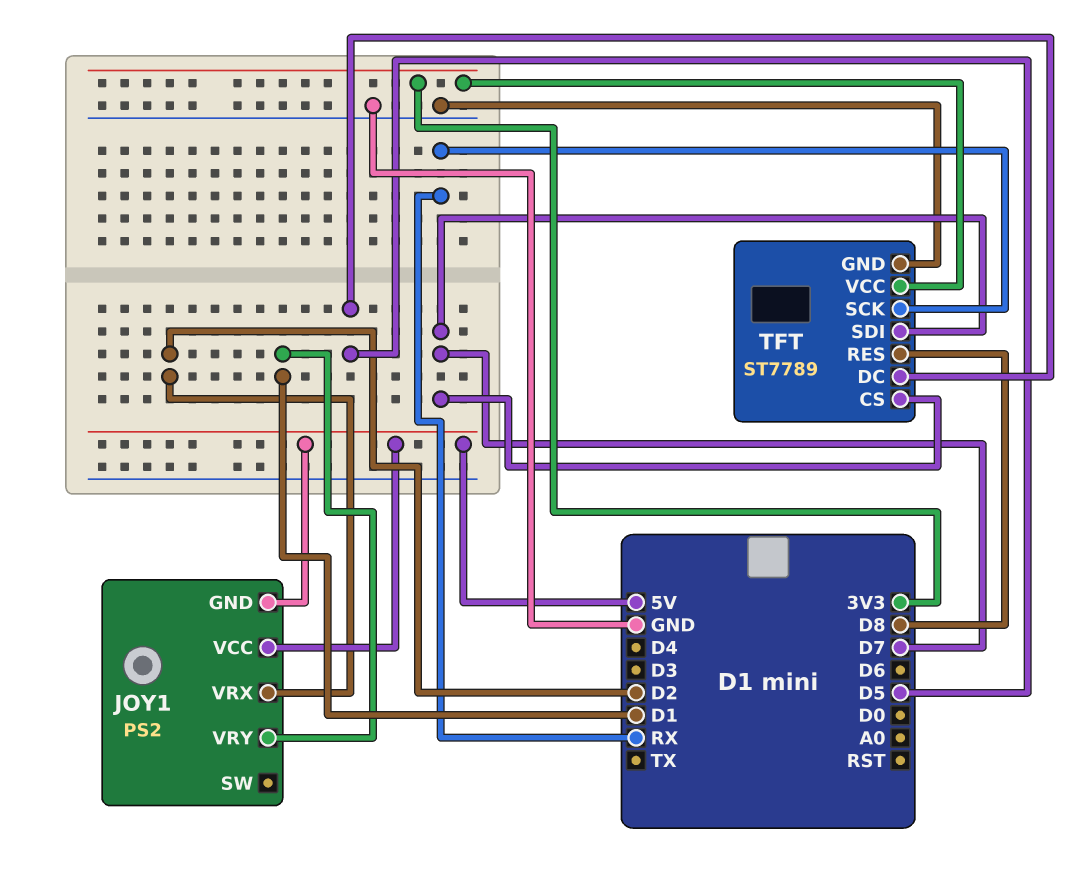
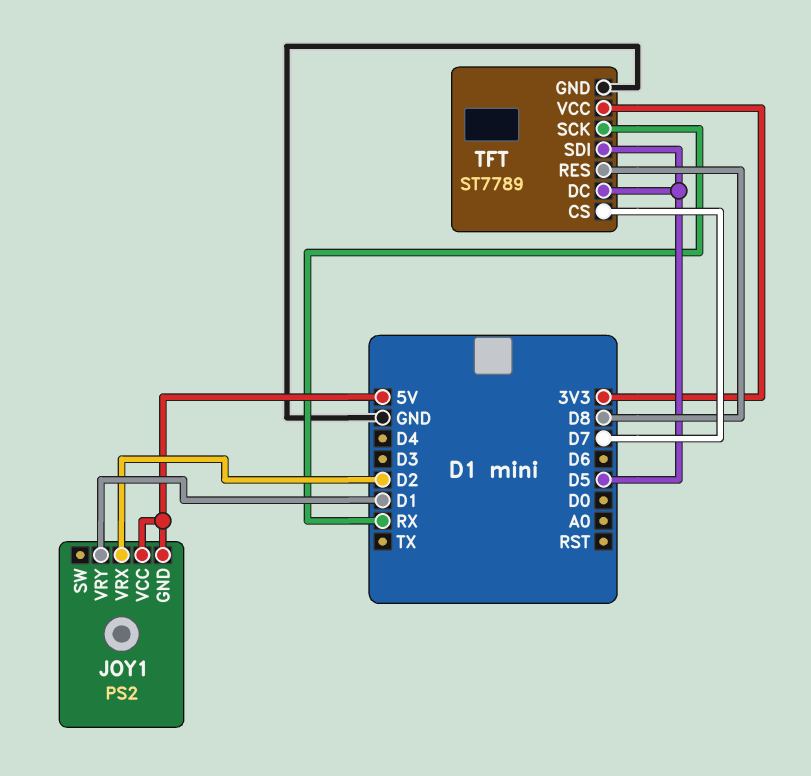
TFT pin SDI: D7 -> D5

